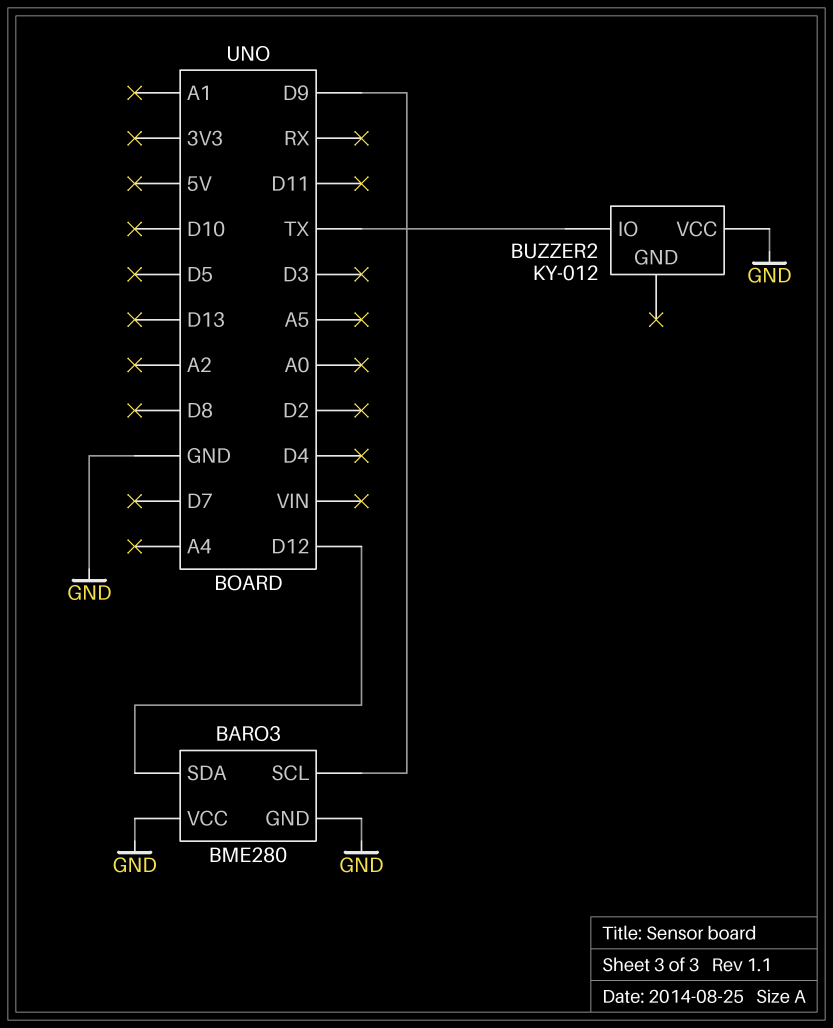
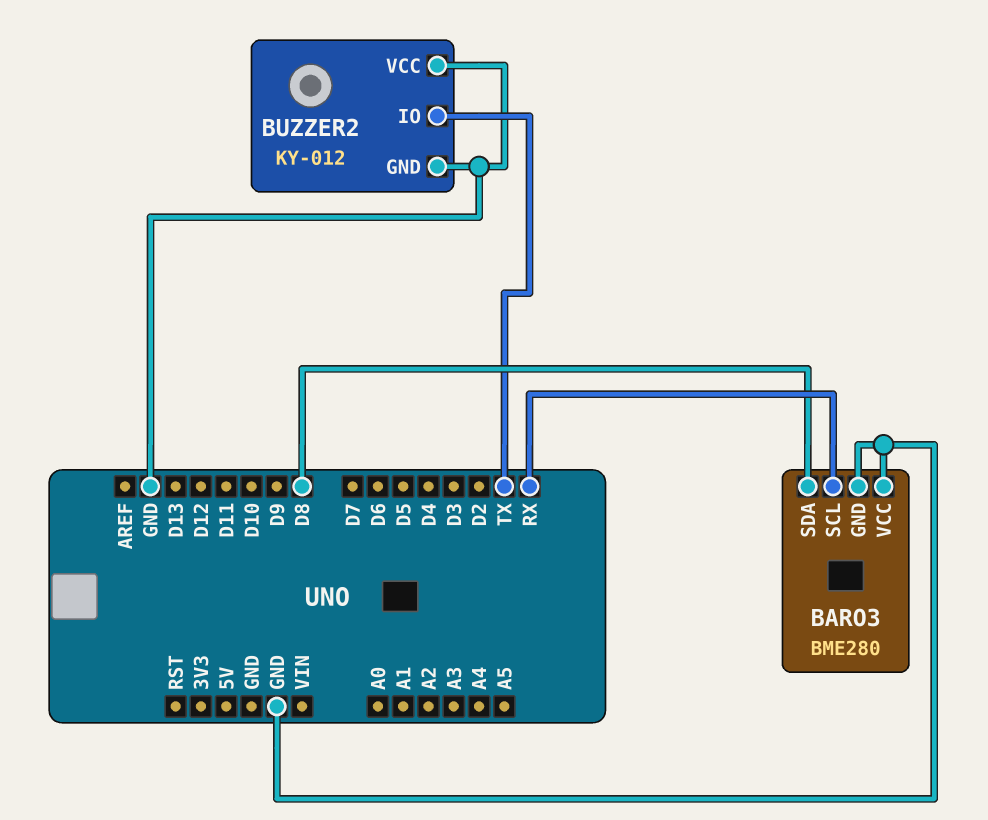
BARO3 pin SCL: D9 -> RX
BARO3 pin SDA: D12 -> D8
BUZZER2 pin GND: none -> GND

